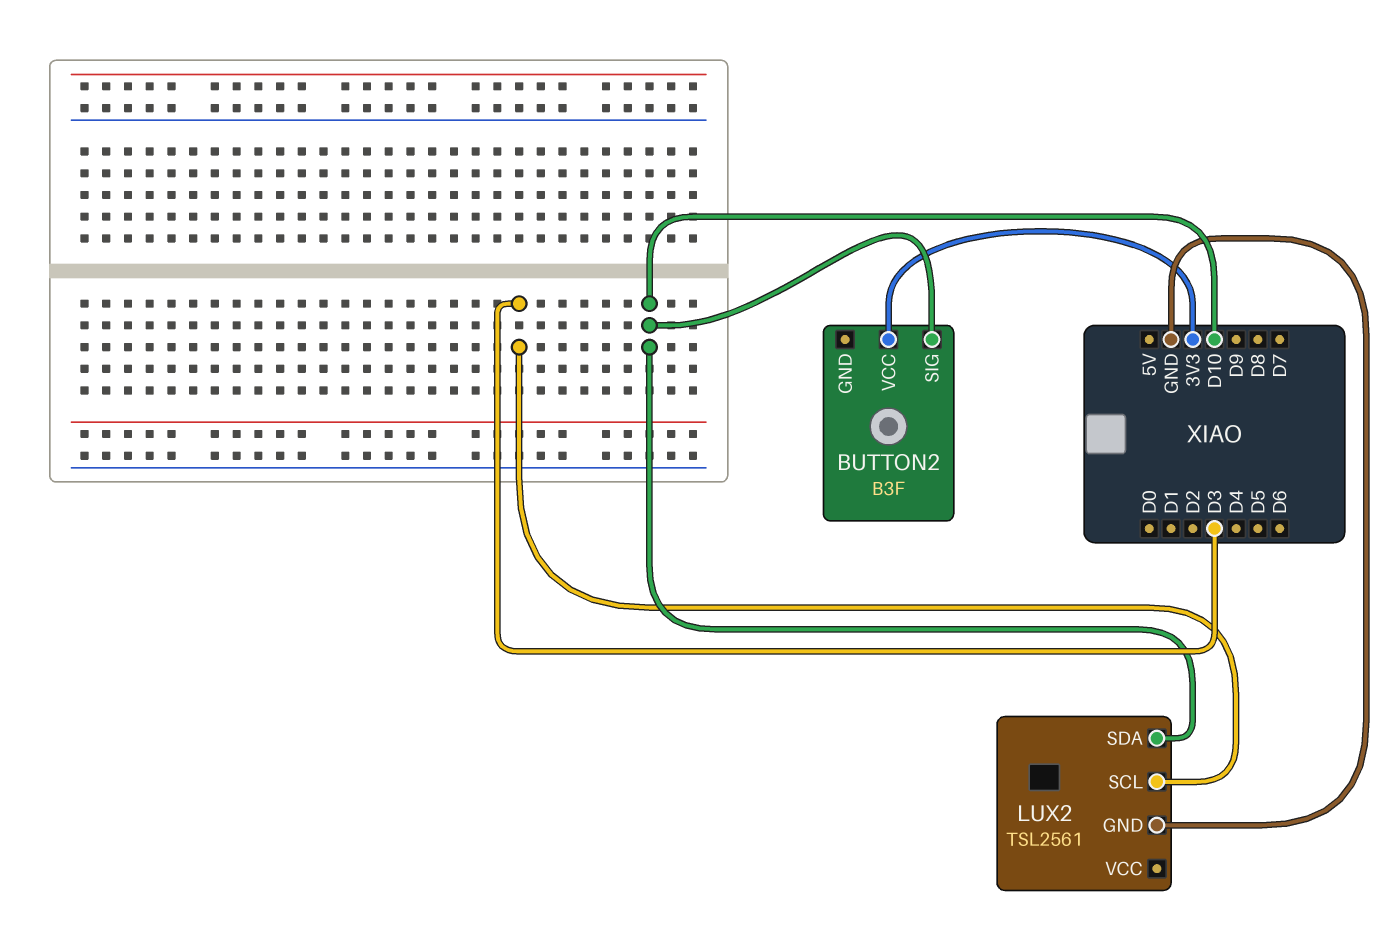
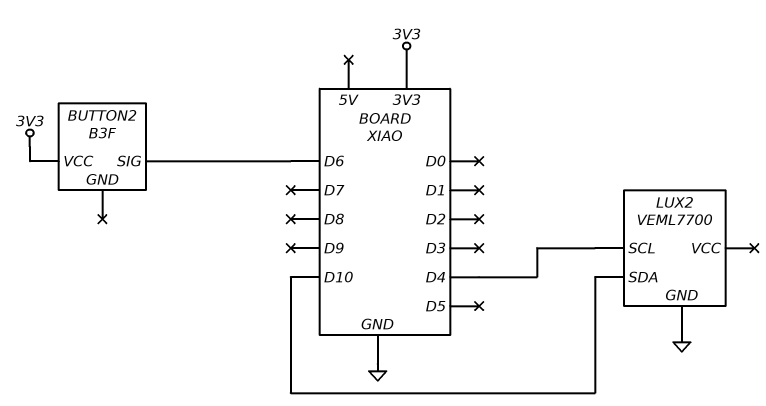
BUTTON2 pin SIG: D10 -> D6
LUX2: TSL2561 -> VEML7700
LUX2 pin SCL: D3 -> D4

